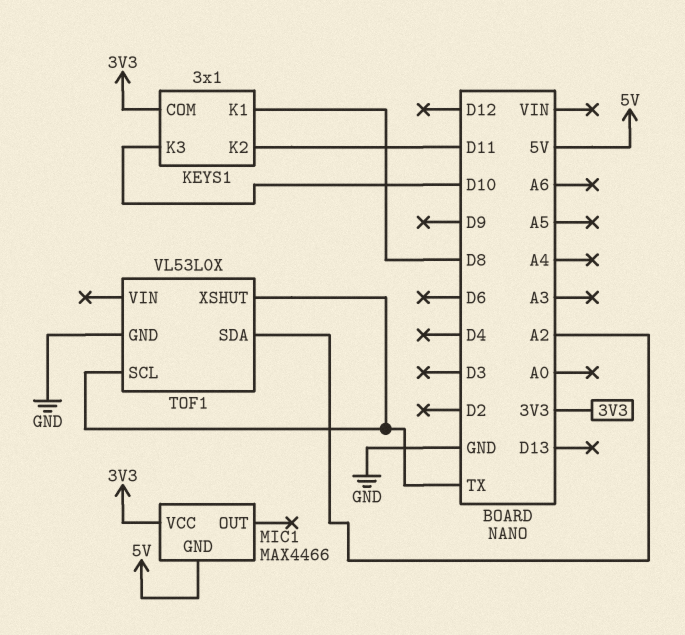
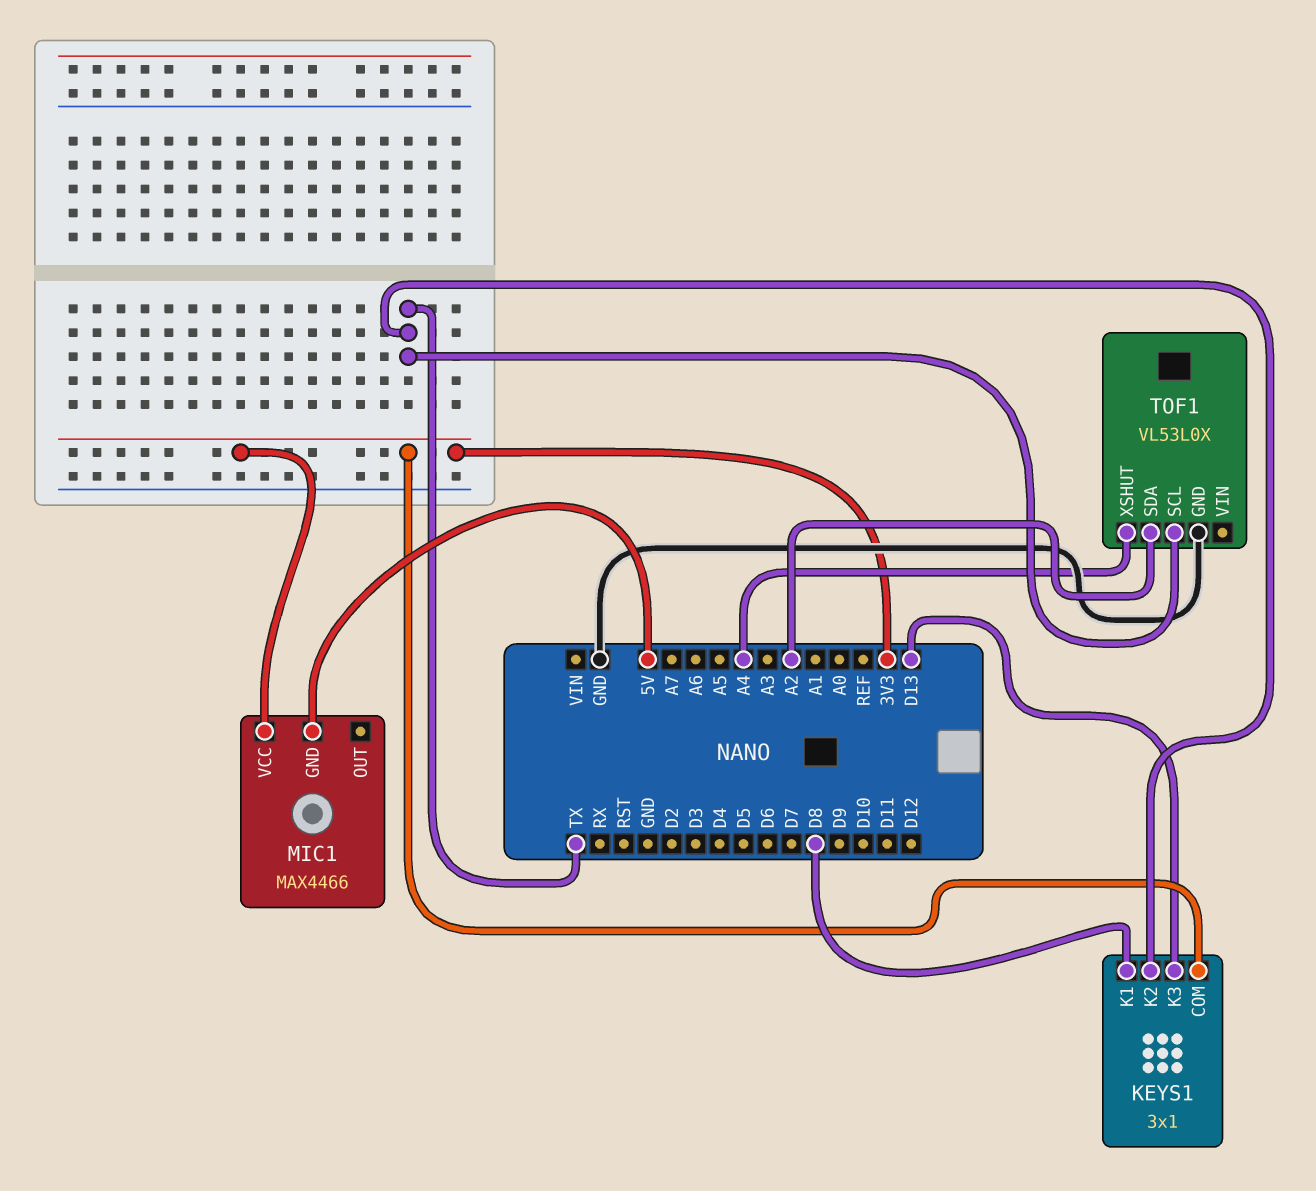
KEYS1 pin K2: D11 -> TX
KEYS1 pin K3: D10 -> D13
TOF1 pin XSHUT: TX -> A4

